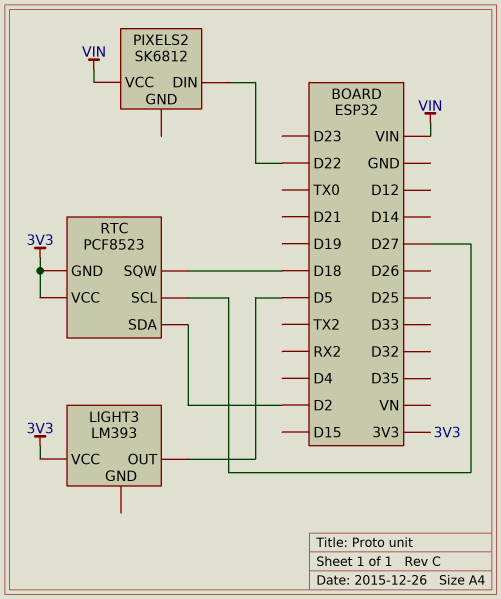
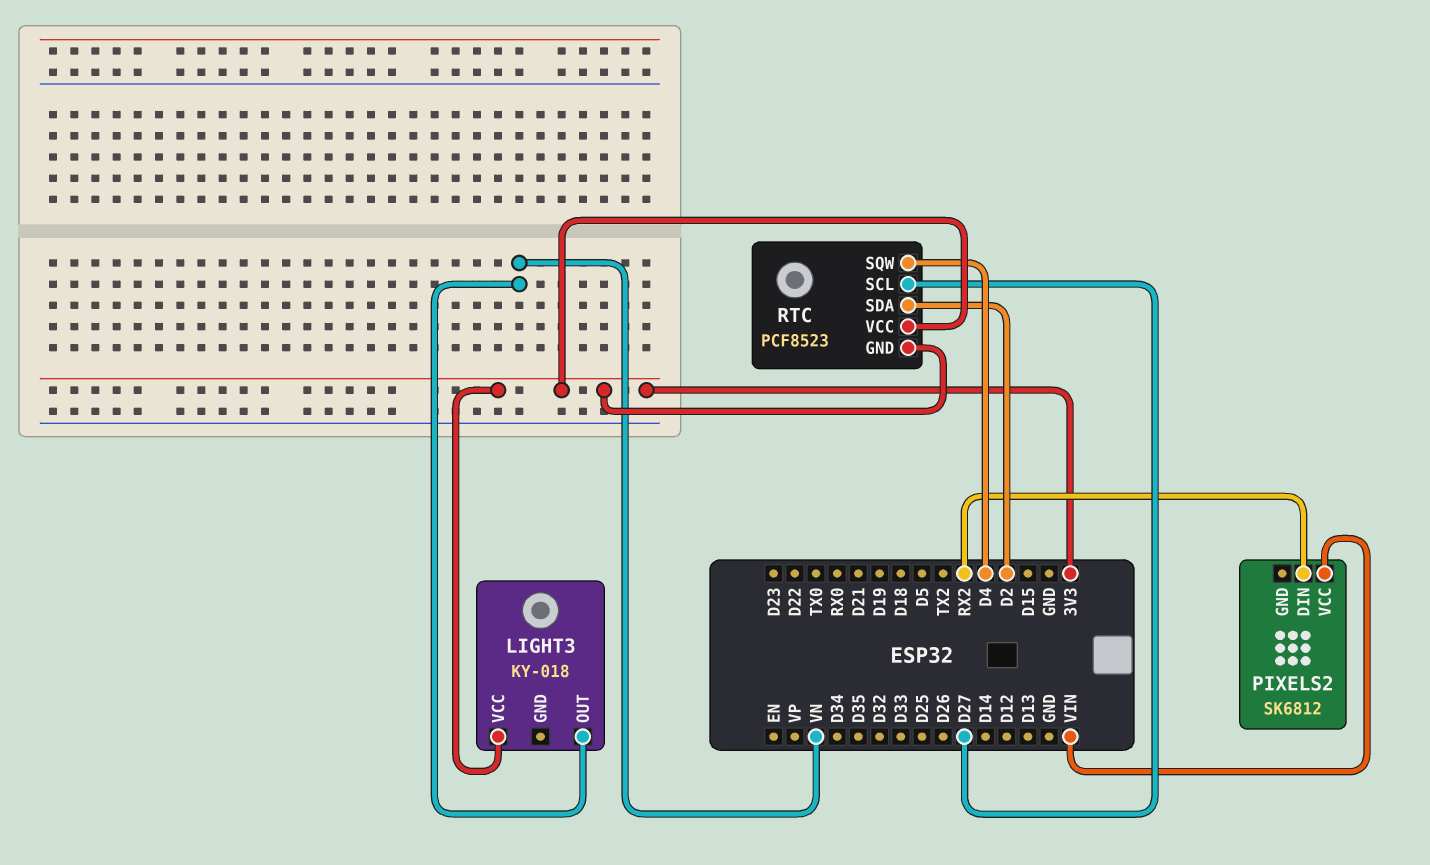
LIGHT3: LM393 -> KY-018
LIGHT3 pin OUT: D5 -> VN
PIXELS2 pin DIN: D22 -> RX2
RTC pin SQW: D18 -> D4

